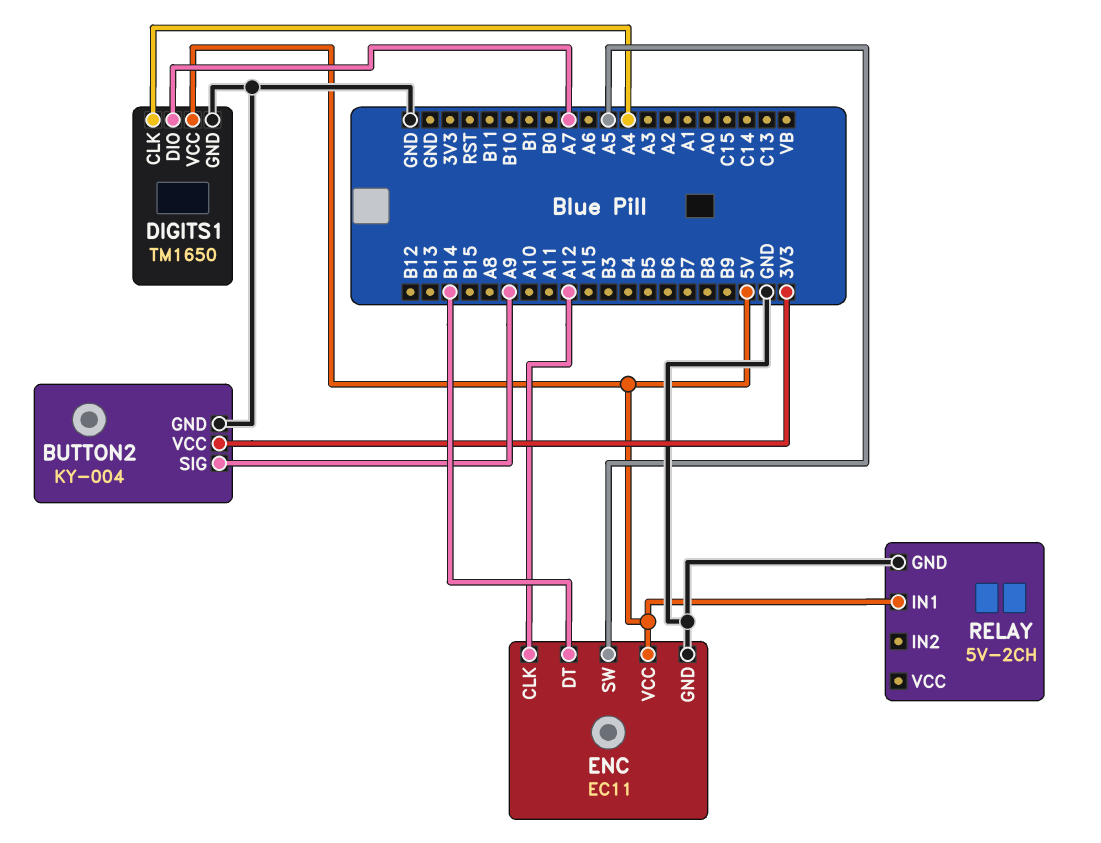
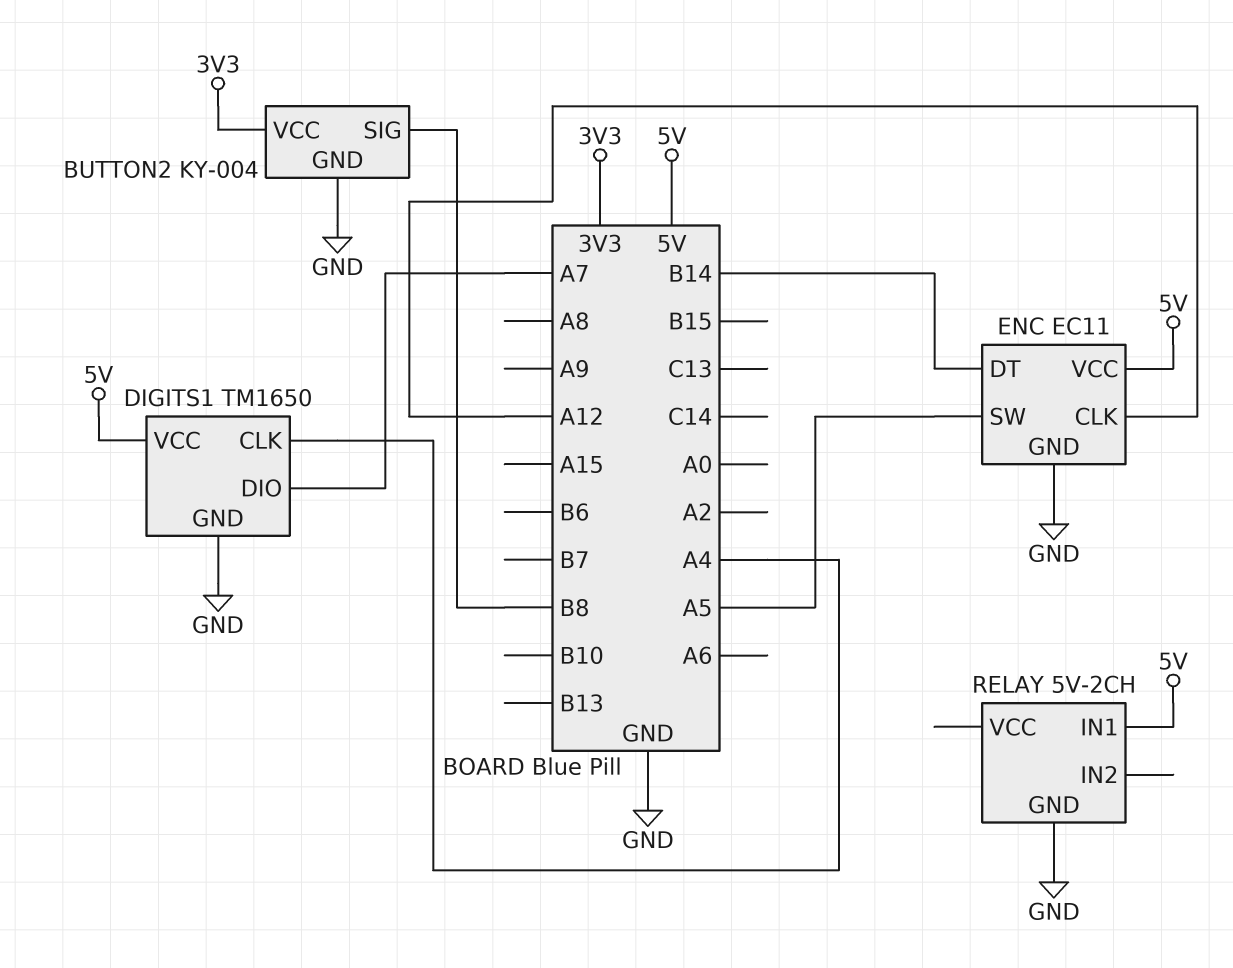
BUTTON2 pin SIG: A9 -> B8

